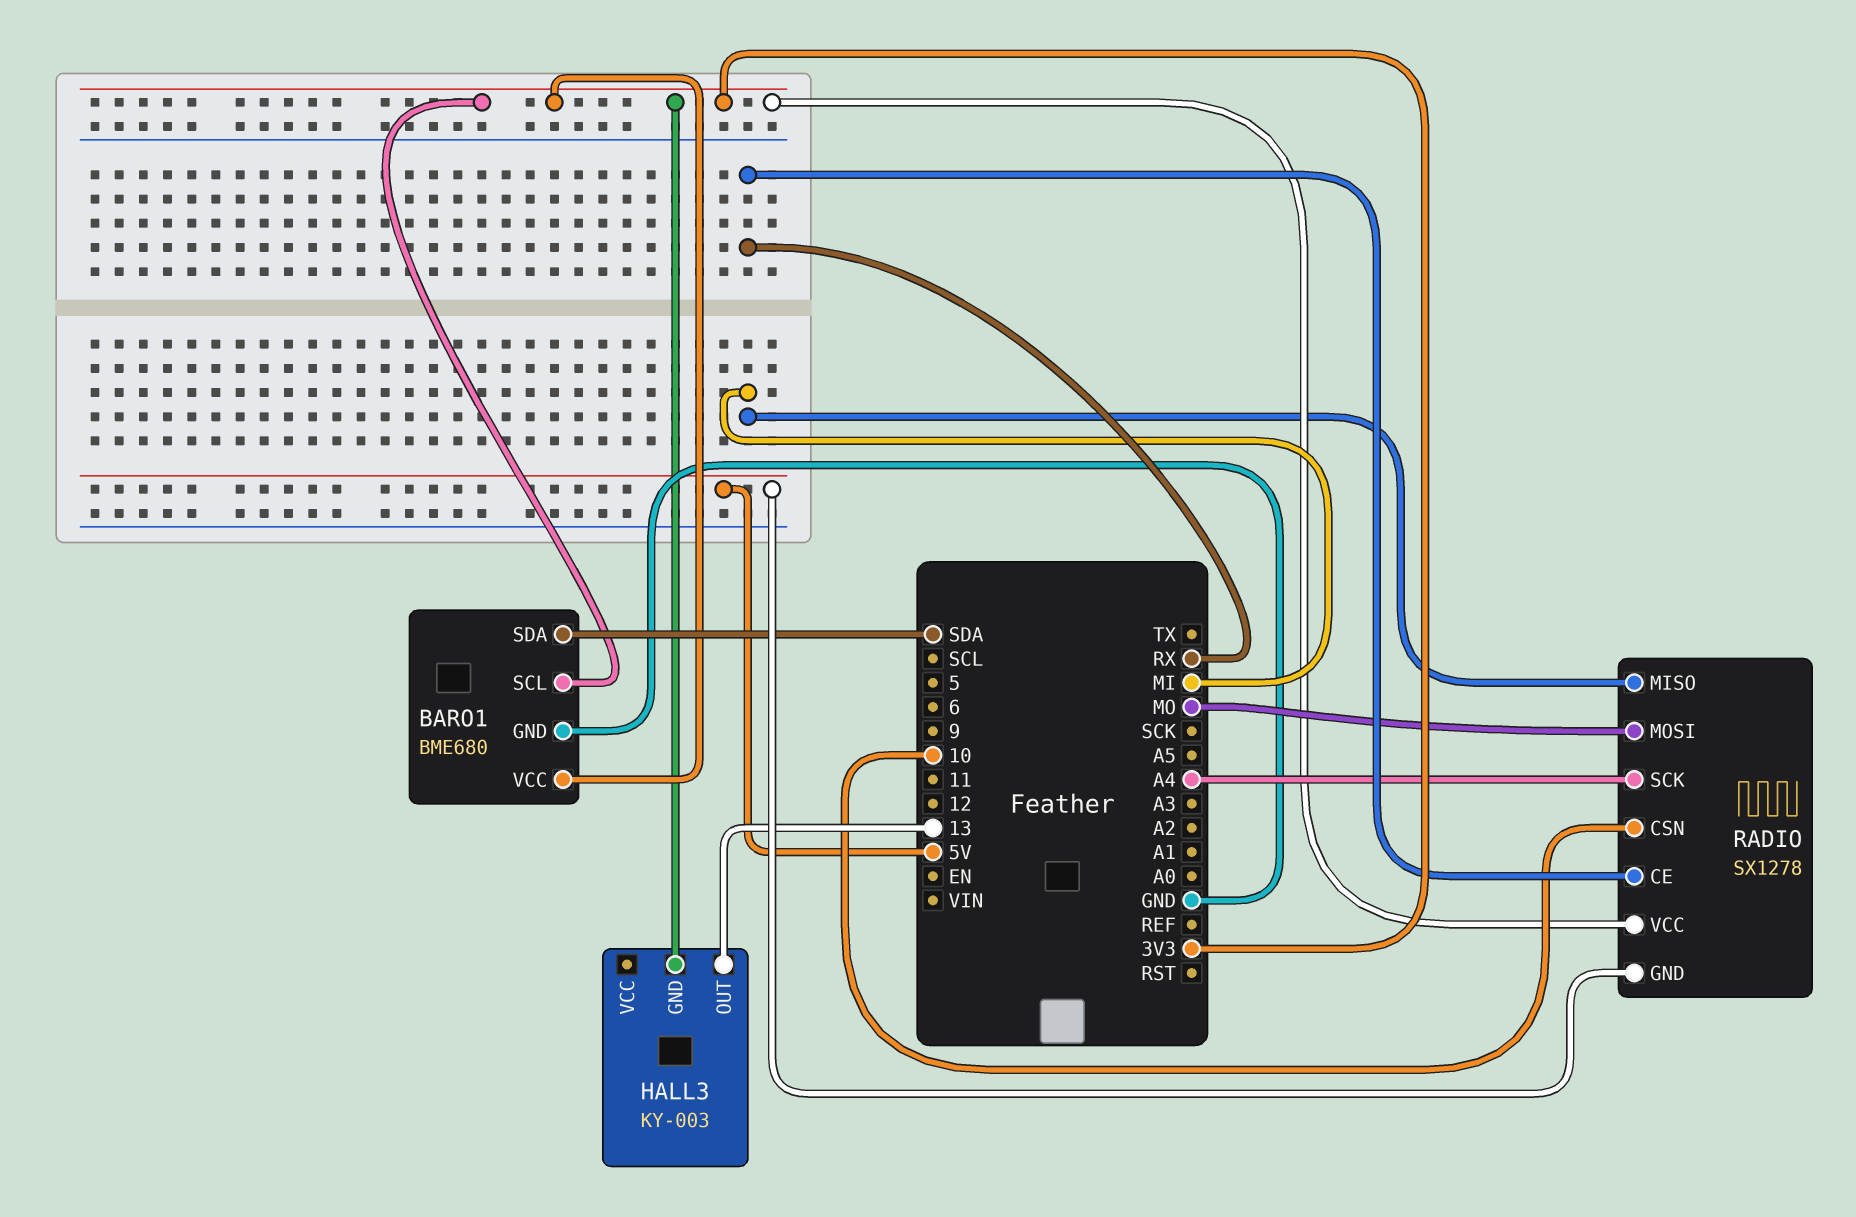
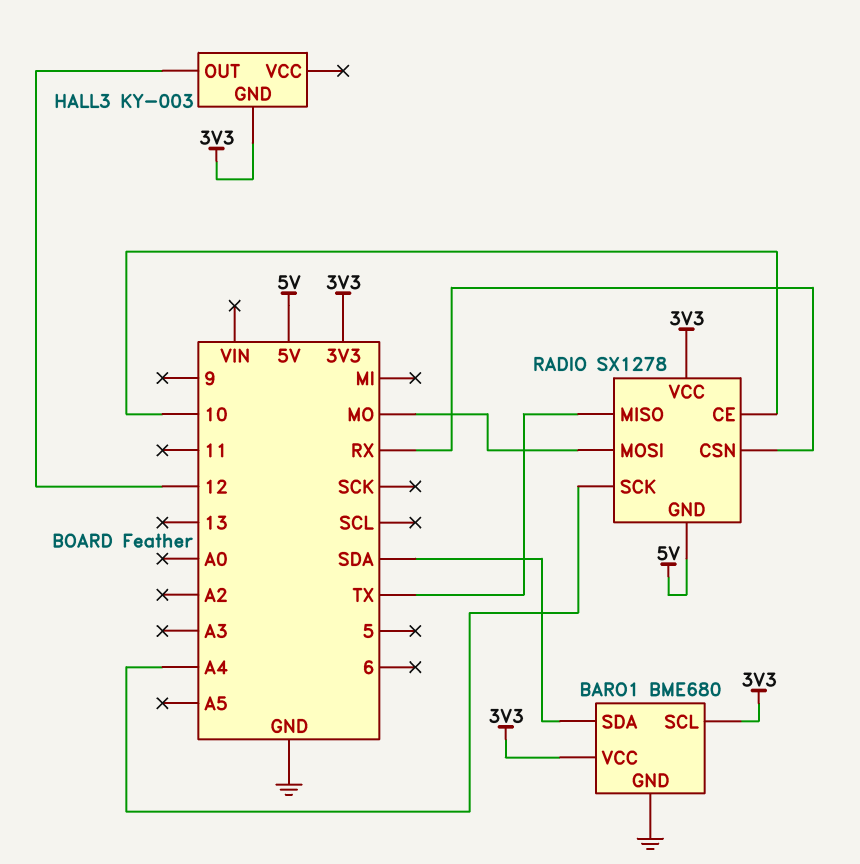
HALL3 pin OUT: 13 -> 12
RADIO pin CE: RX -> 10
RADIO pin CSN: 10 -> RX
RADIO pin MISO: MI -> TX

